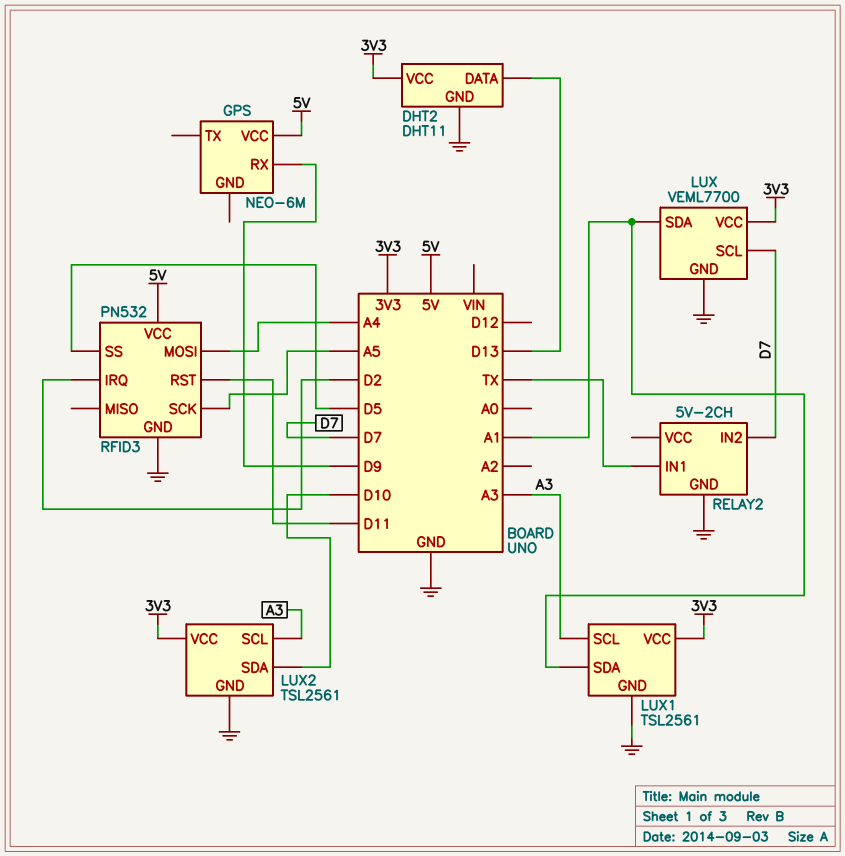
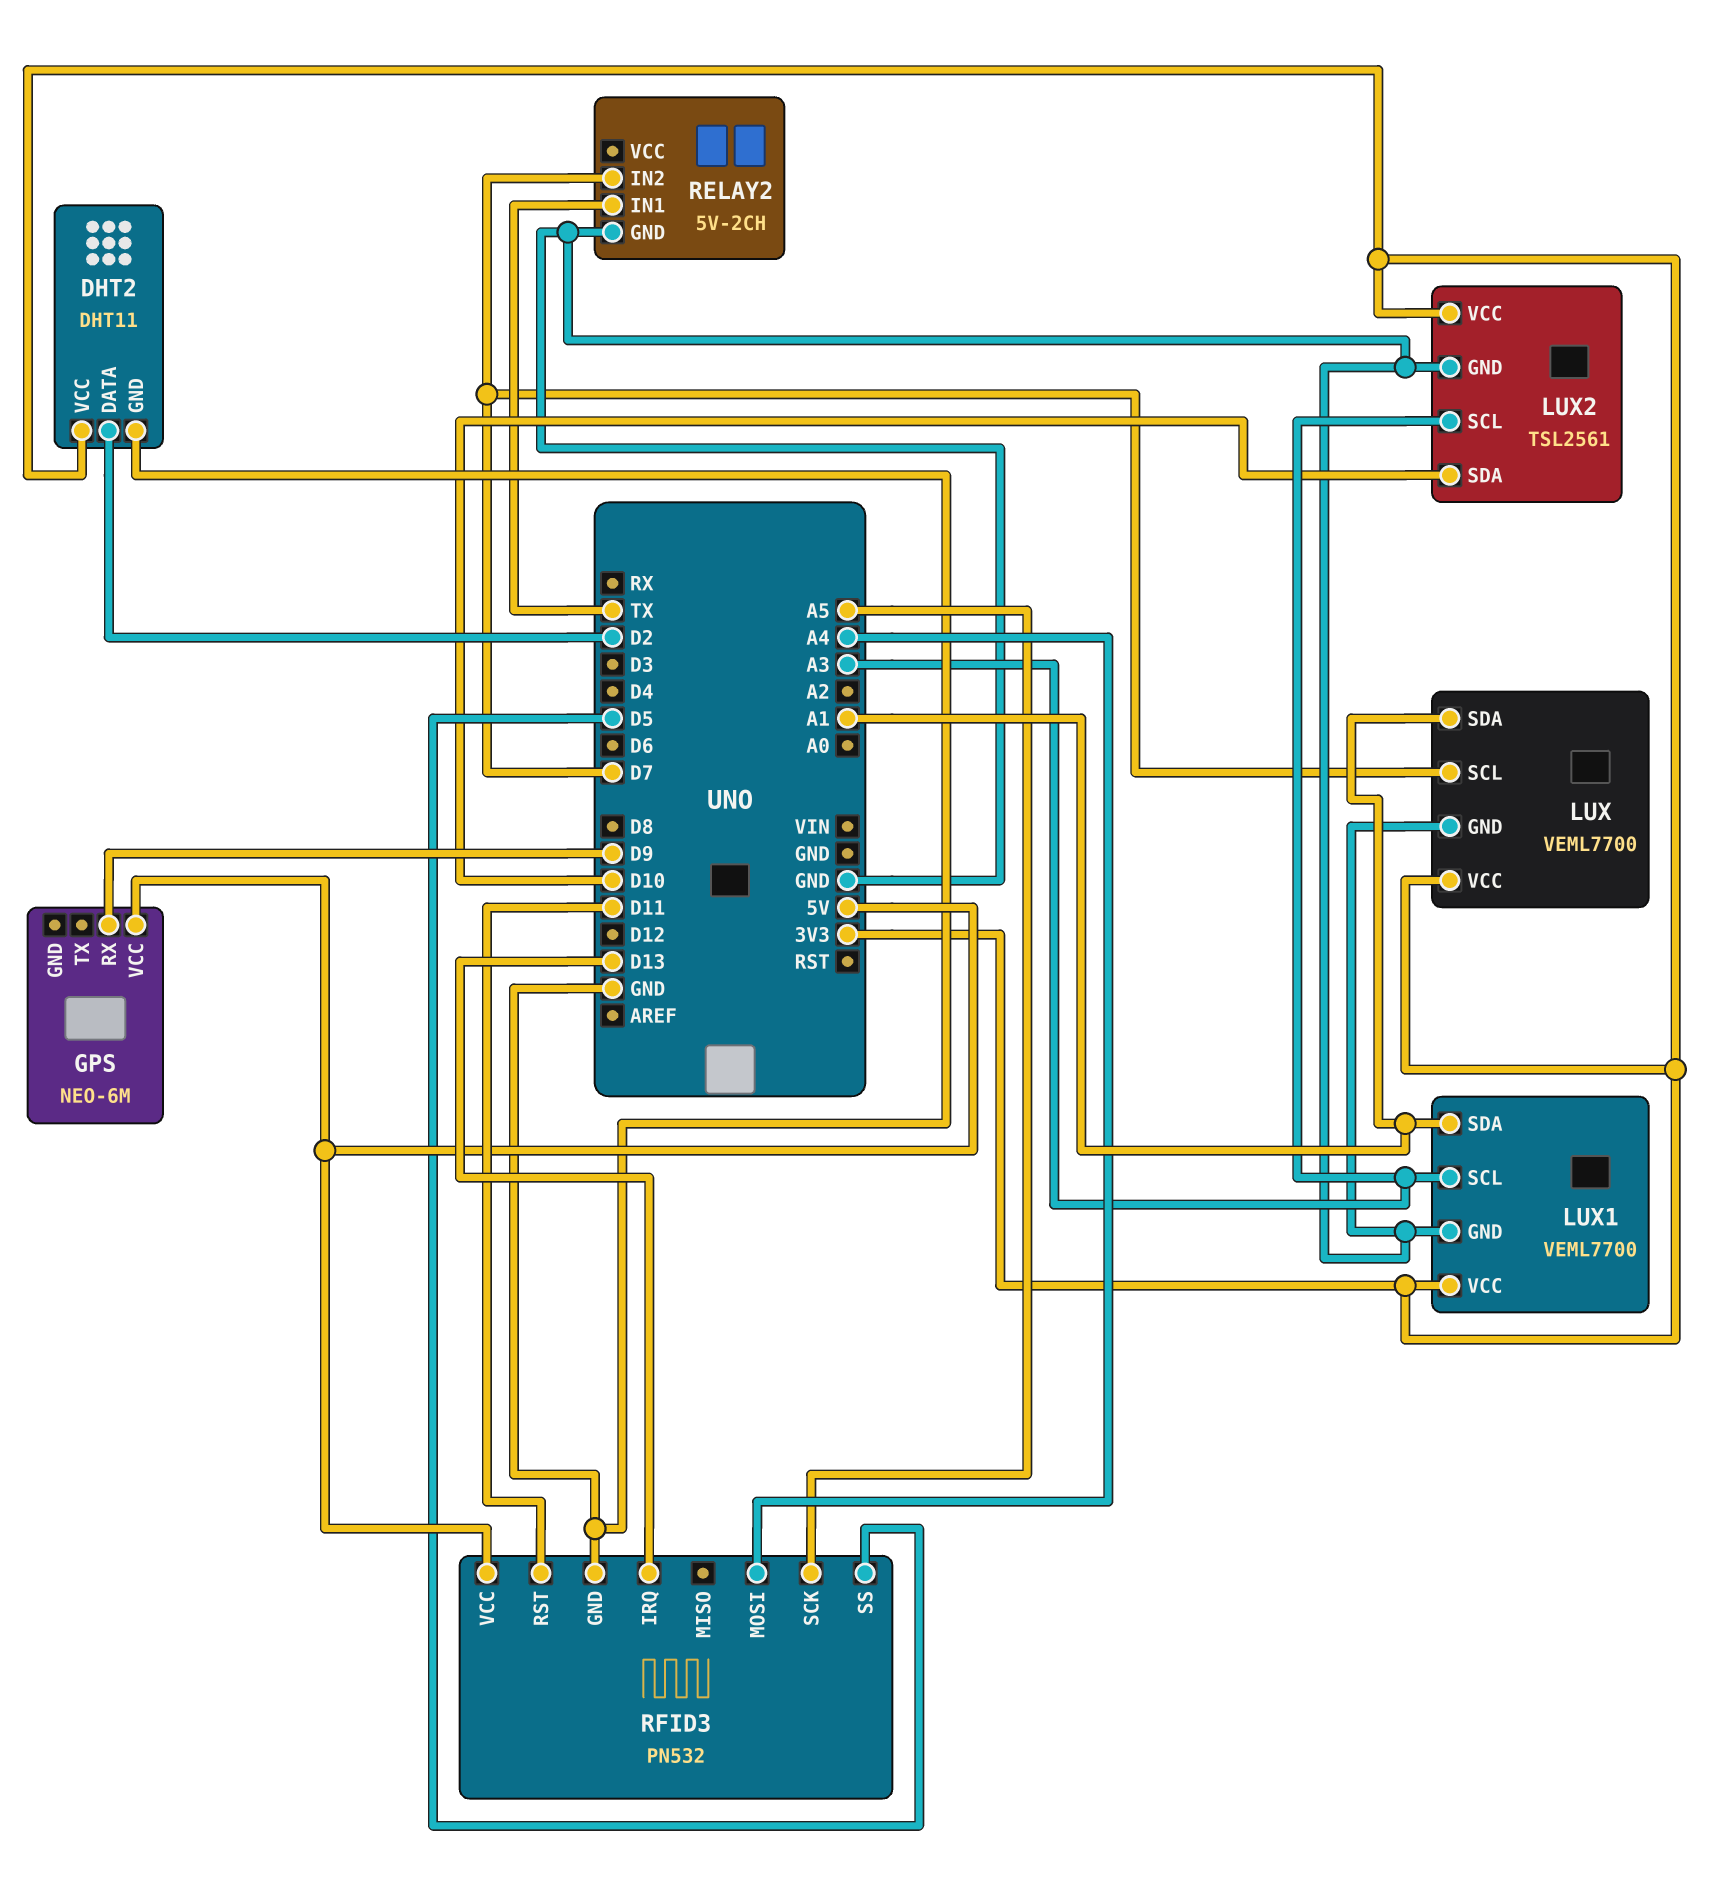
DHT2 pin DATA: D13 -> D2
LUX1: TSL2561 -> VEML7700
RFID3 pin IRQ: D2 -> D13

